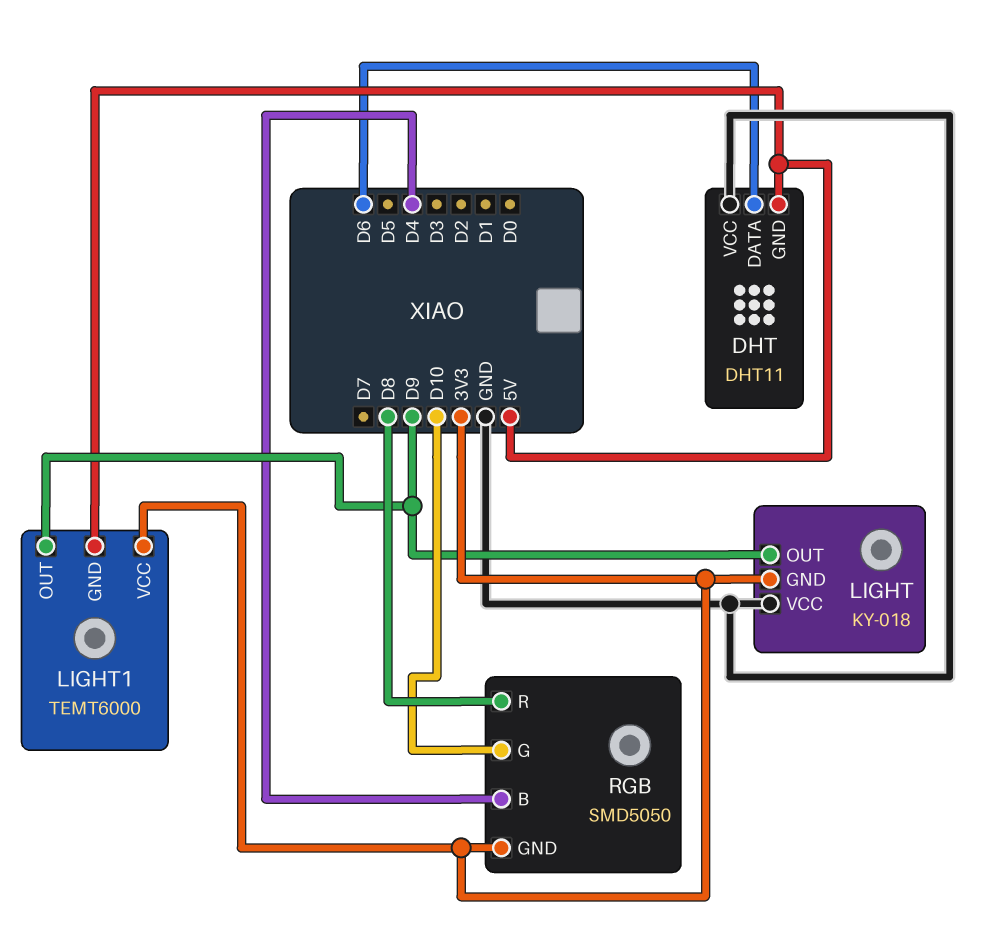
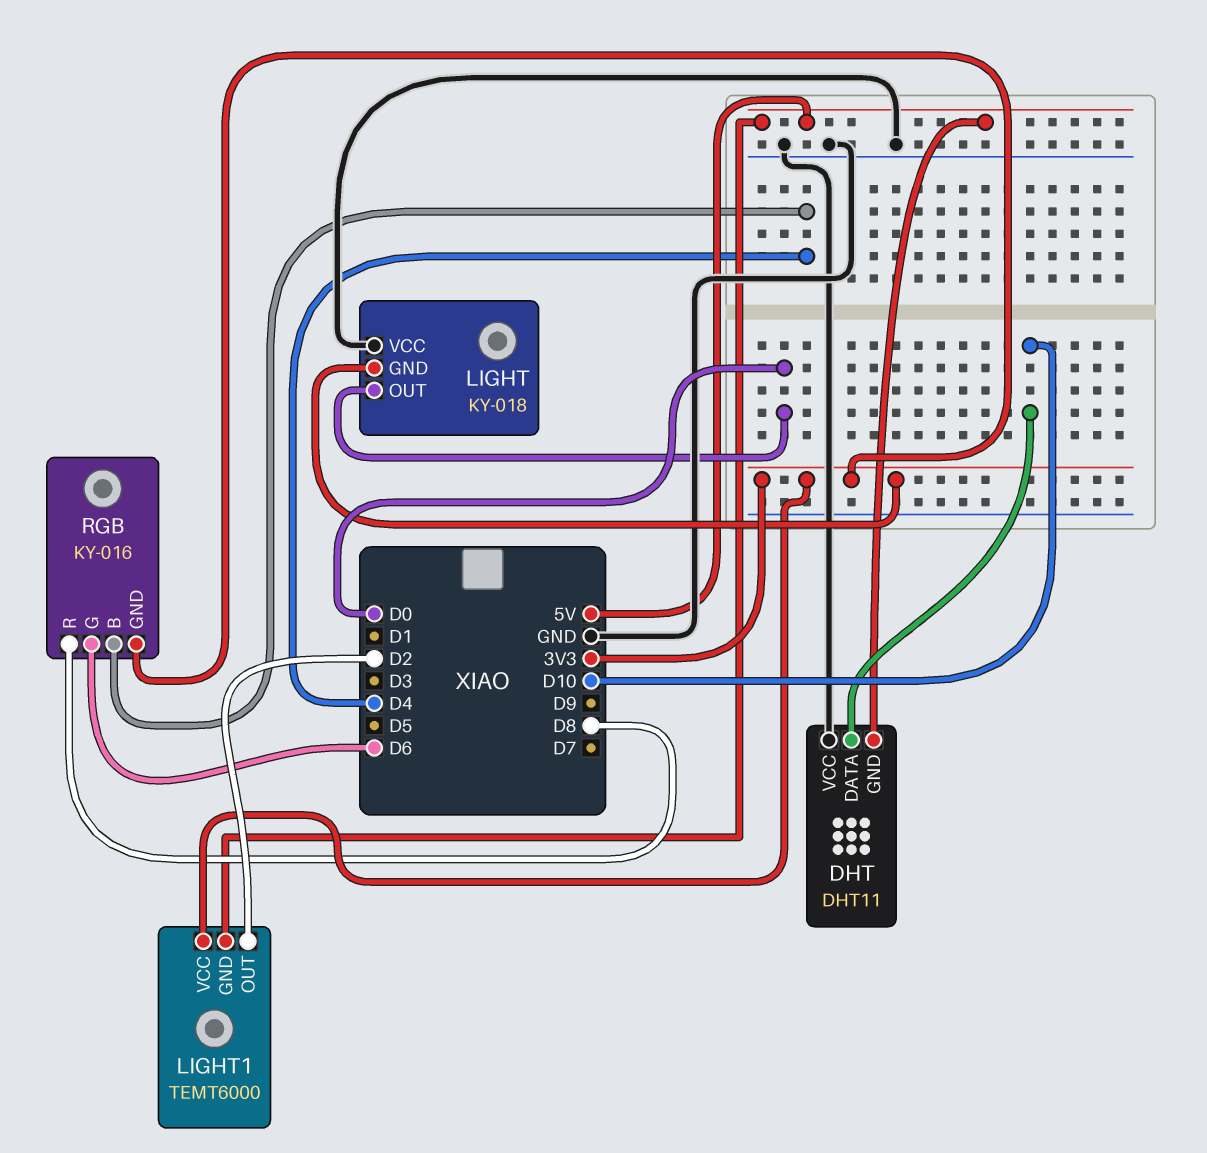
DHT pin DATA: D6 -> D10
LIGHT pin OUT: D9 -> D0
LIGHT1 pin OUT: D9 -> D2
RGB: SMD5050 -> KY-016
RGB pin G: D10 -> D6

